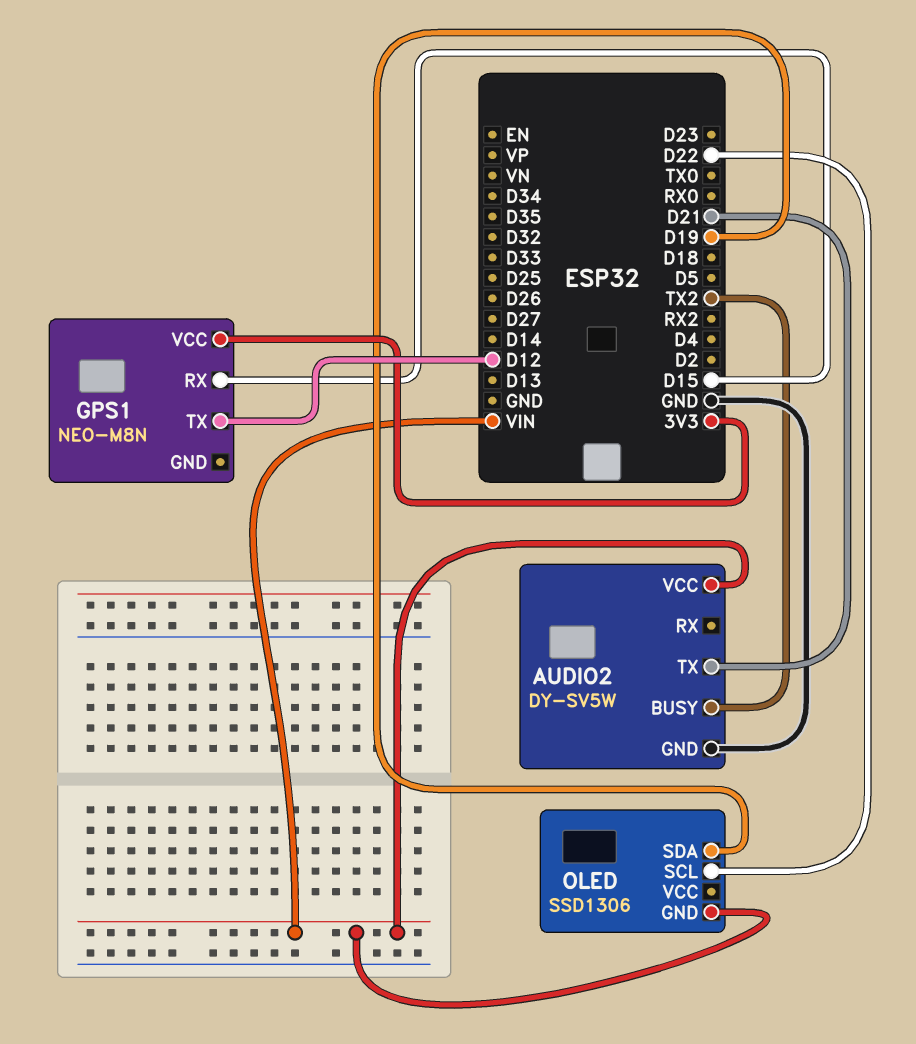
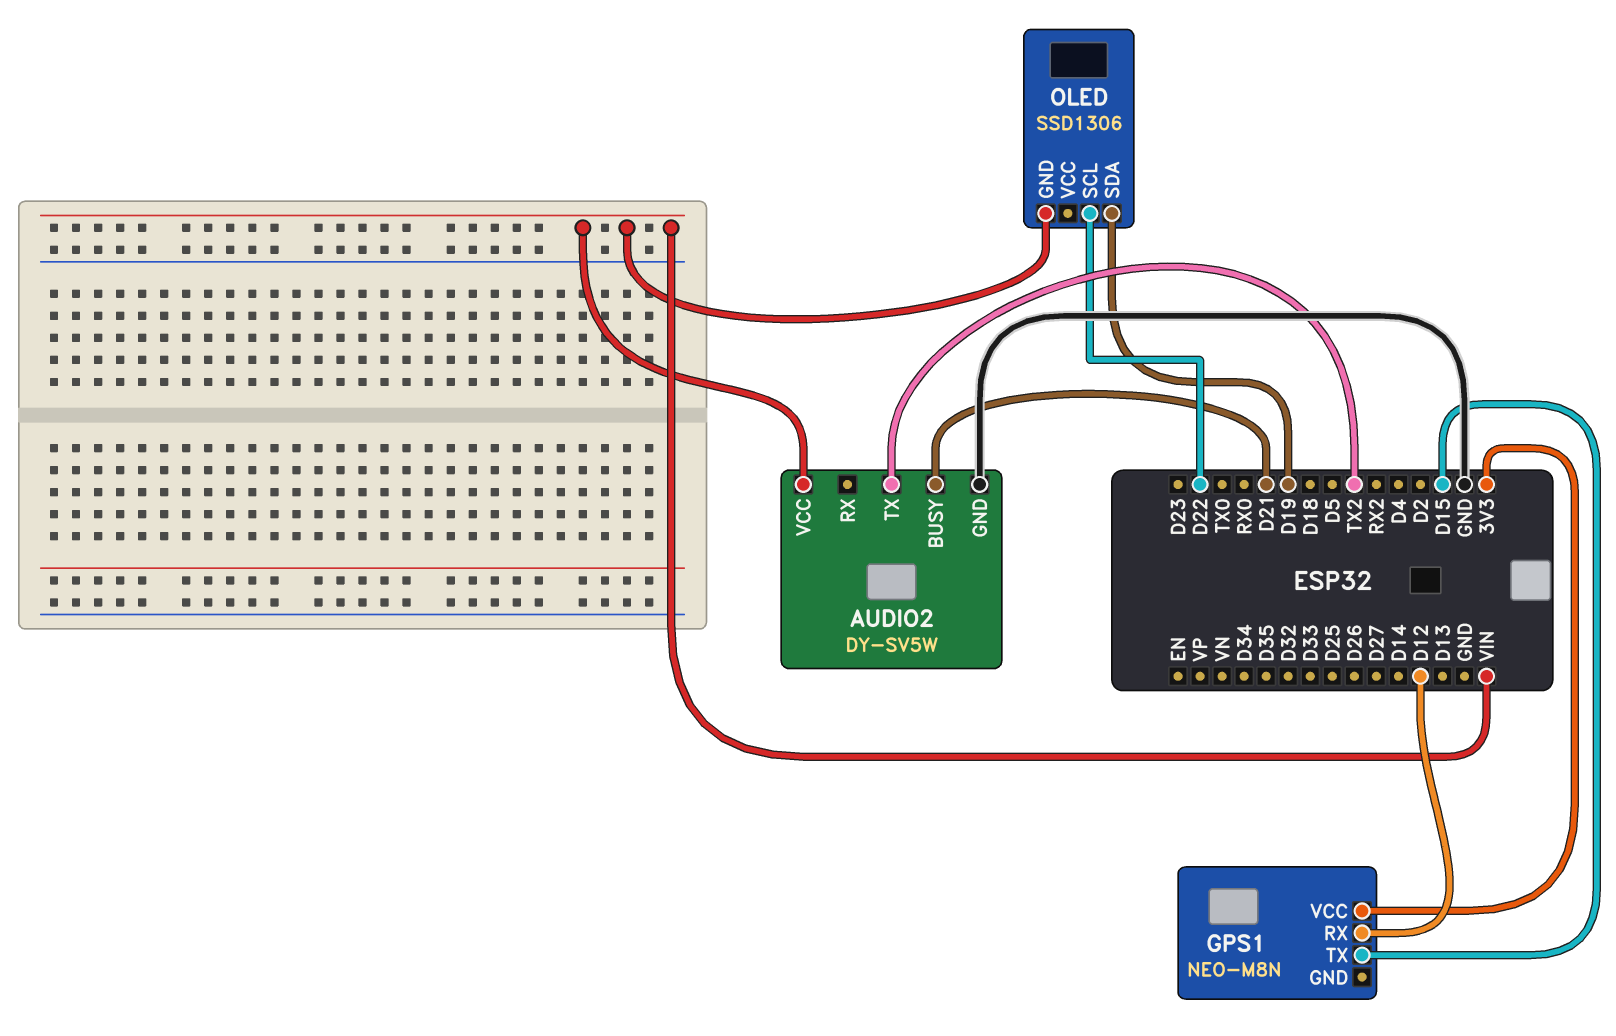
AUDIO2 pin BUSY: TX2 -> D21
AUDIO2 pin TX: D21 -> TX2
GPS1 pin RX: D15 -> D12
GPS1 pin TX: D12 -> D15

